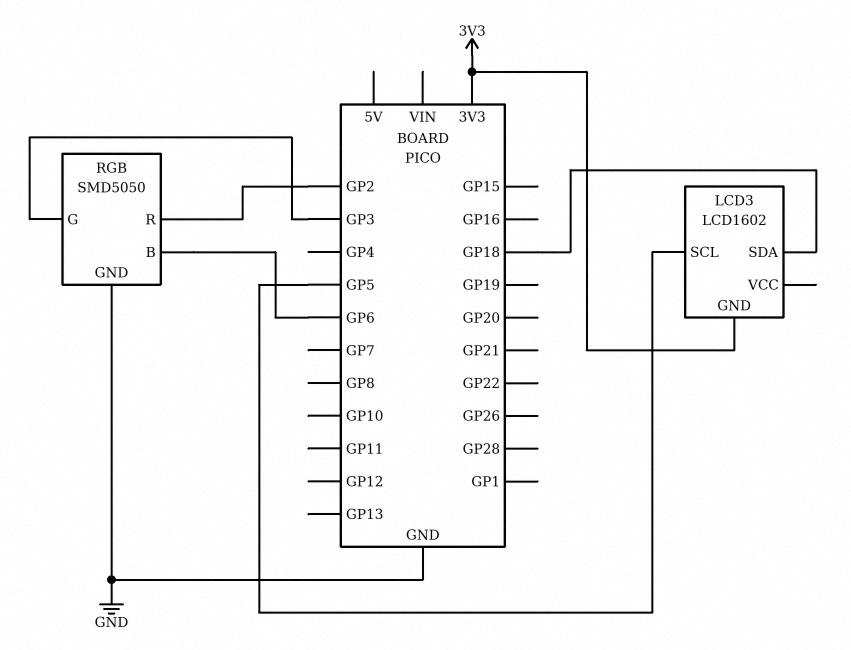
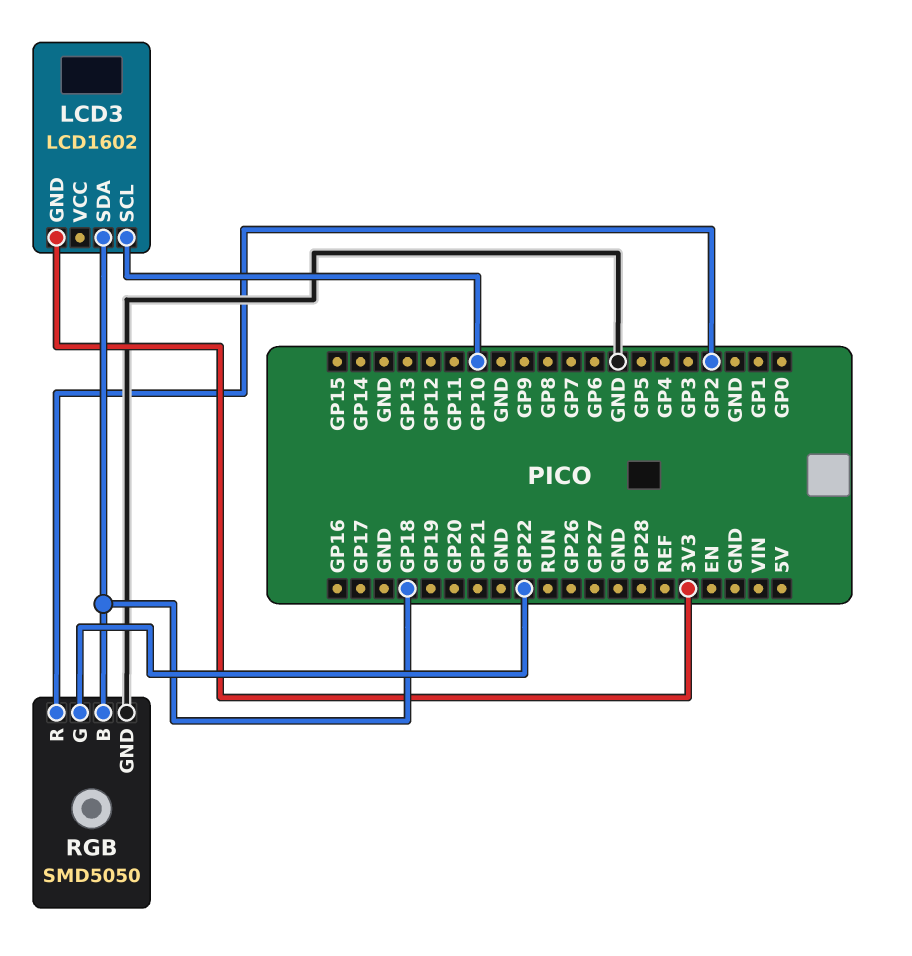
LCD3 pin SCL: GP5 -> GP10
RGB pin B: GP6 -> GP18
RGB pin G: GP3 -> GP22

